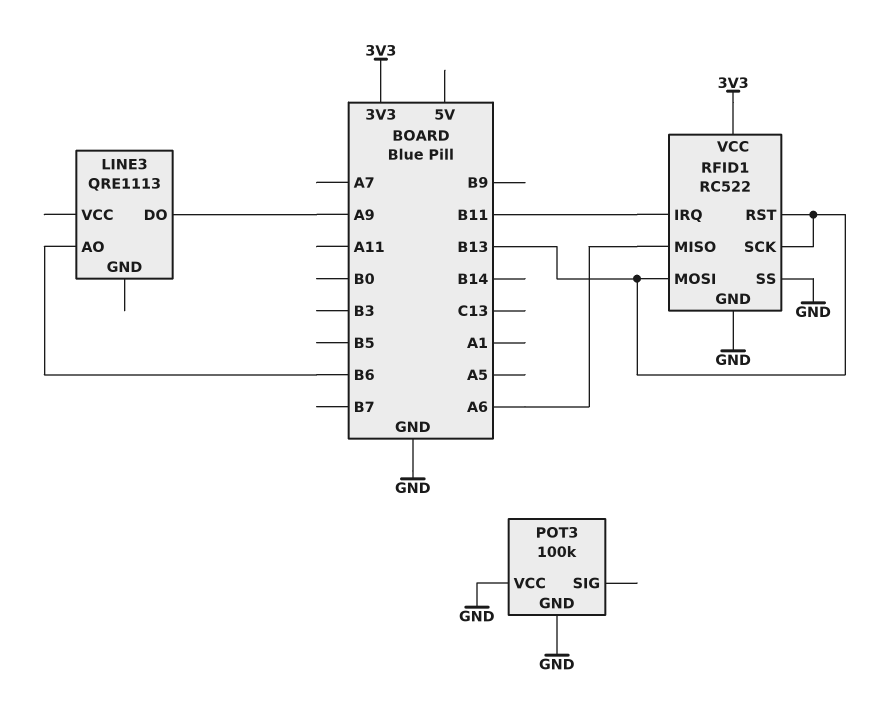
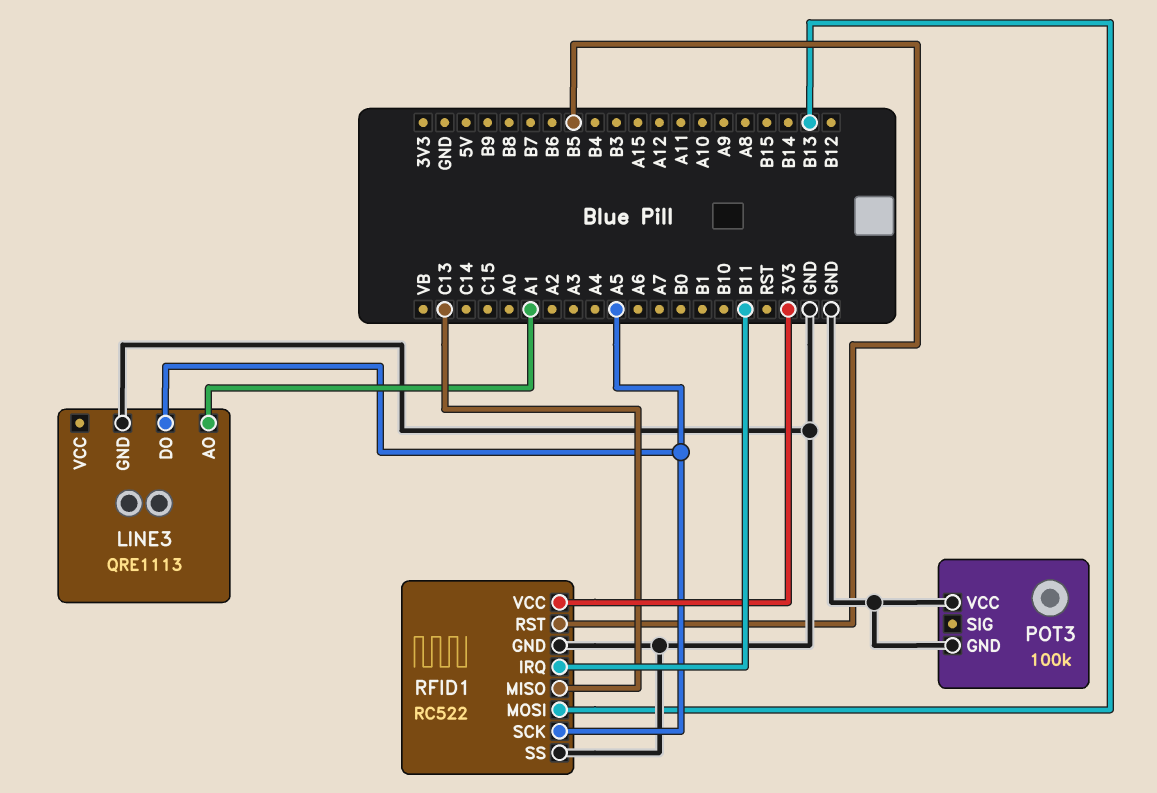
LINE3 pin AO: B6 -> A1
LINE3 pin DO: A9 -> A5
LINE3 pin GND: none -> GND
RFID1 pin MISO: A6 -> C13
RFID1 pin RST: B13 -> B5
RFID1 pin SCK: B13 -> A5

